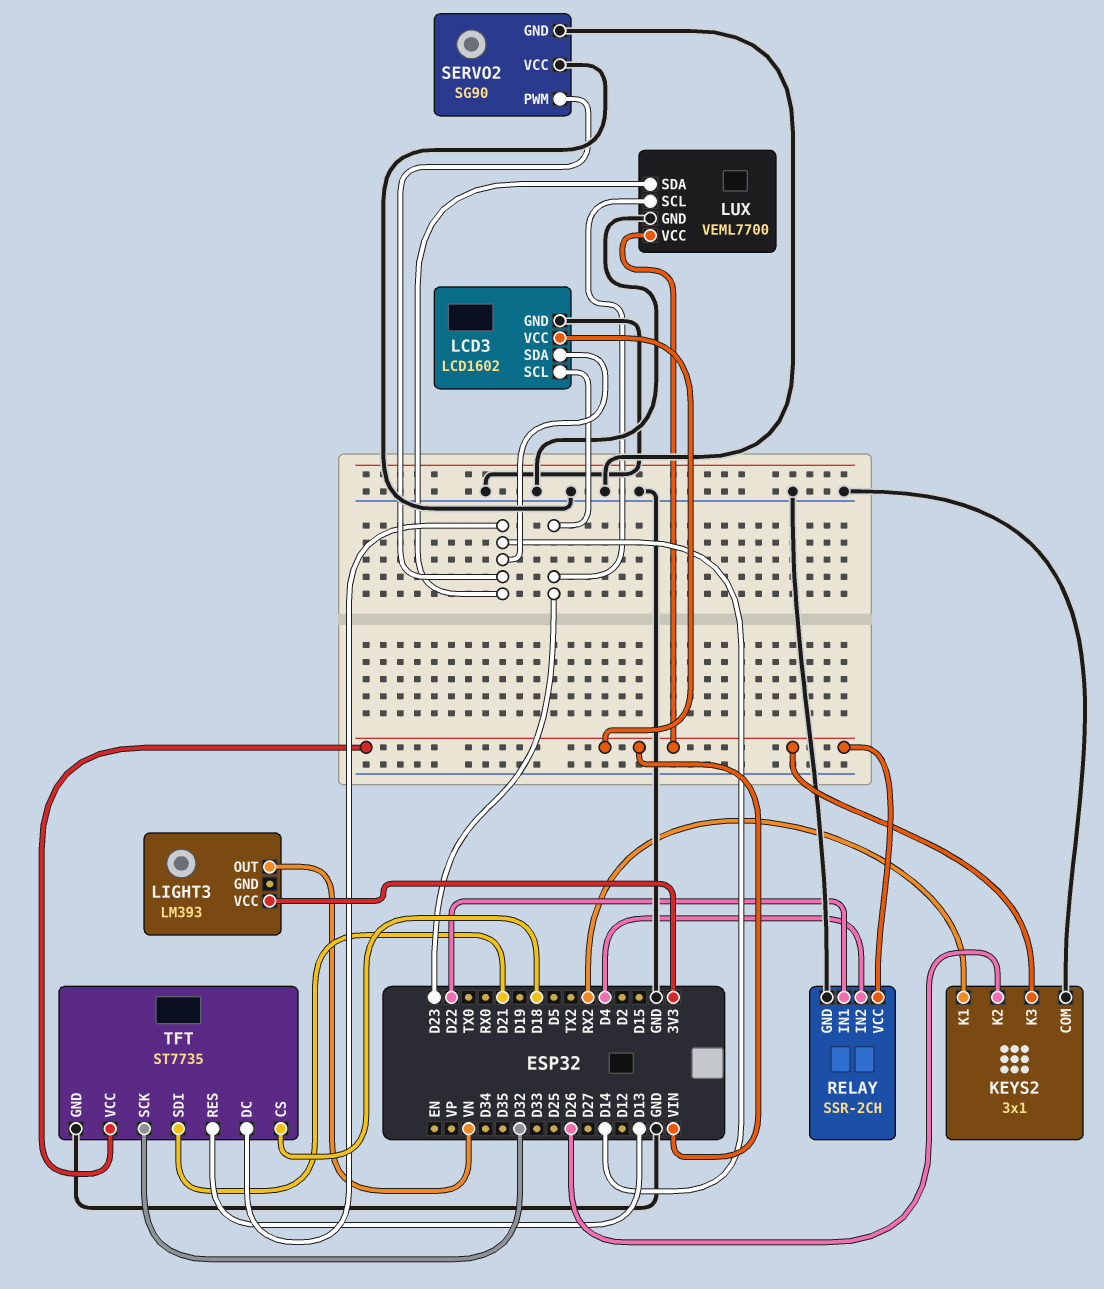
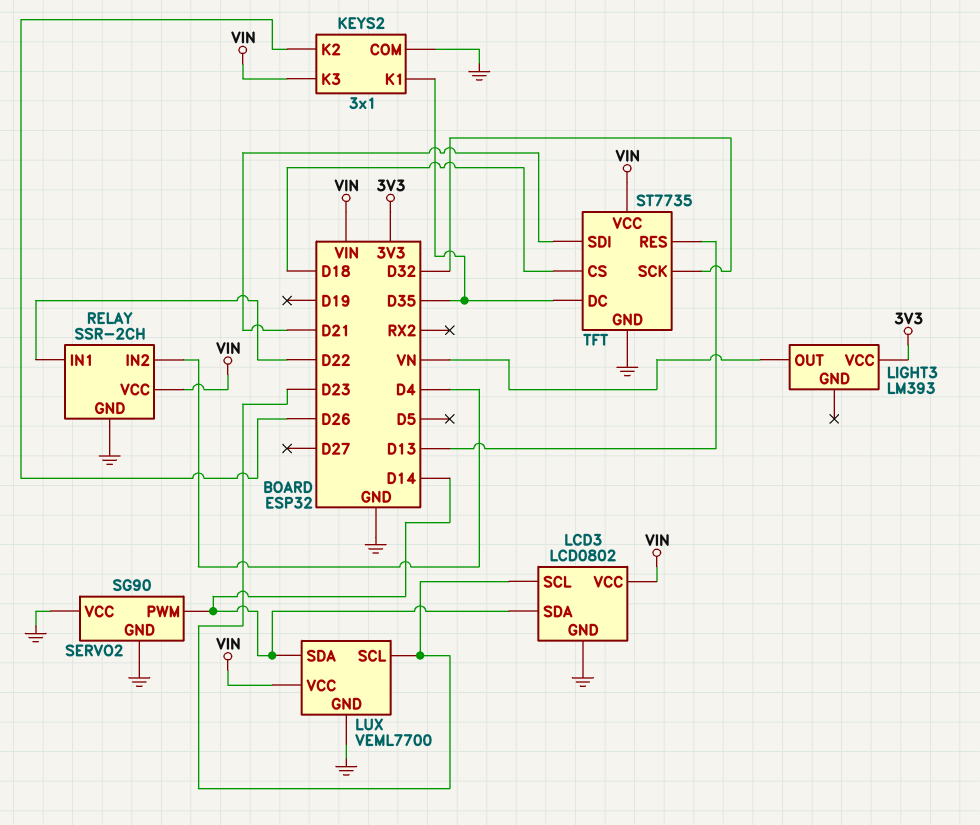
KEYS2 pin K1: RX2 -> D35
LCD3: LCD1602 -> LCD0802
TFT pin DC: D14 -> D35

